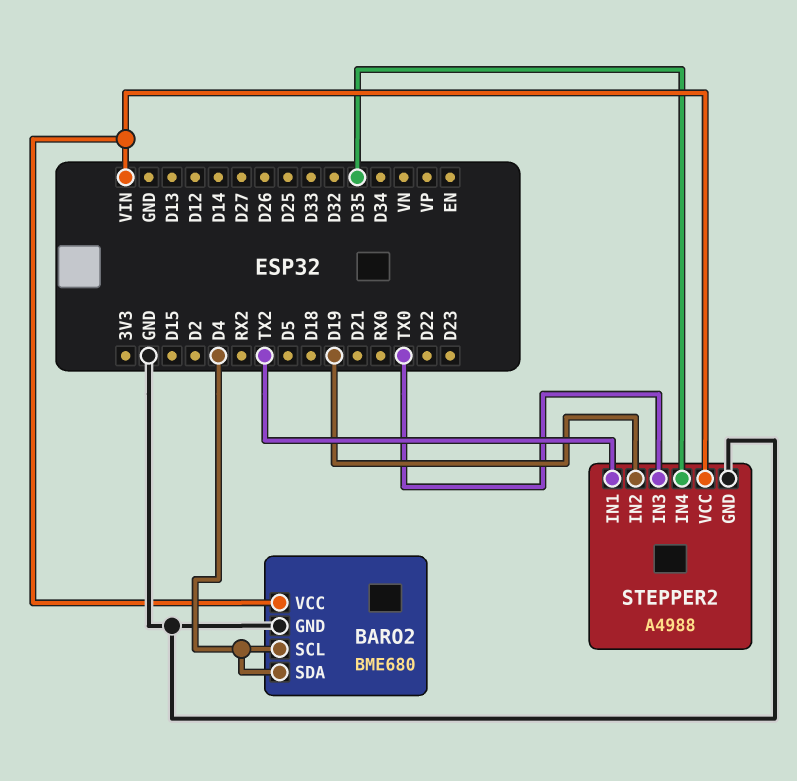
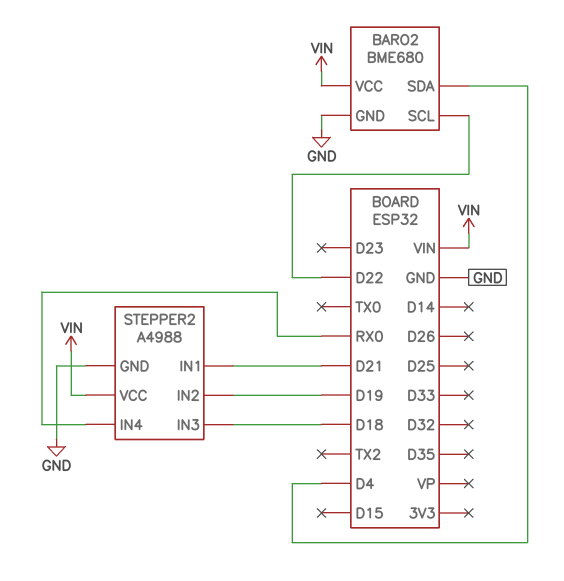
BARO2 pin SCL: D4 -> D22
STEPPER2 pin IN1: TX2 -> D21
STEPPER2 pin IN3: TX0 -> D18
STEPPER2 pin IN4: D35 -> RX0

